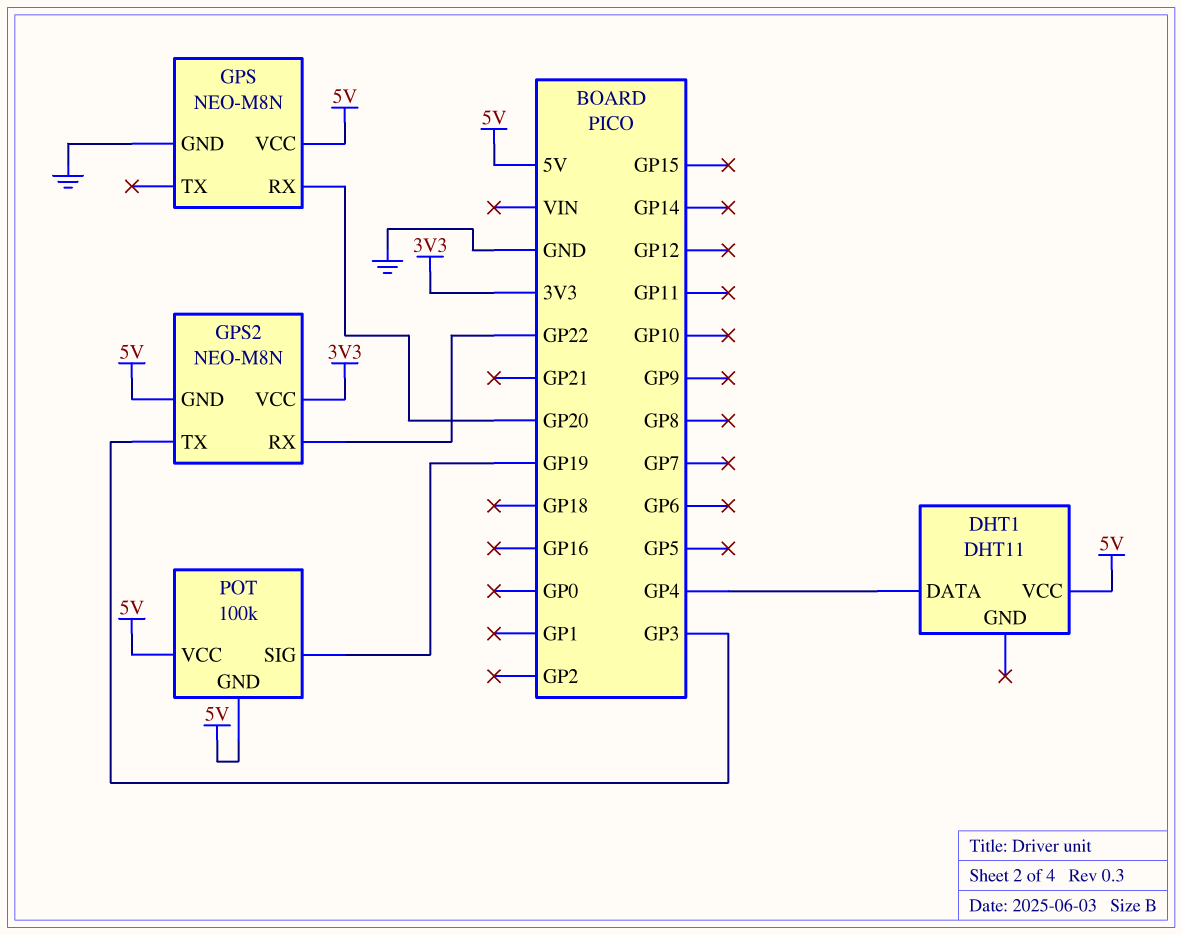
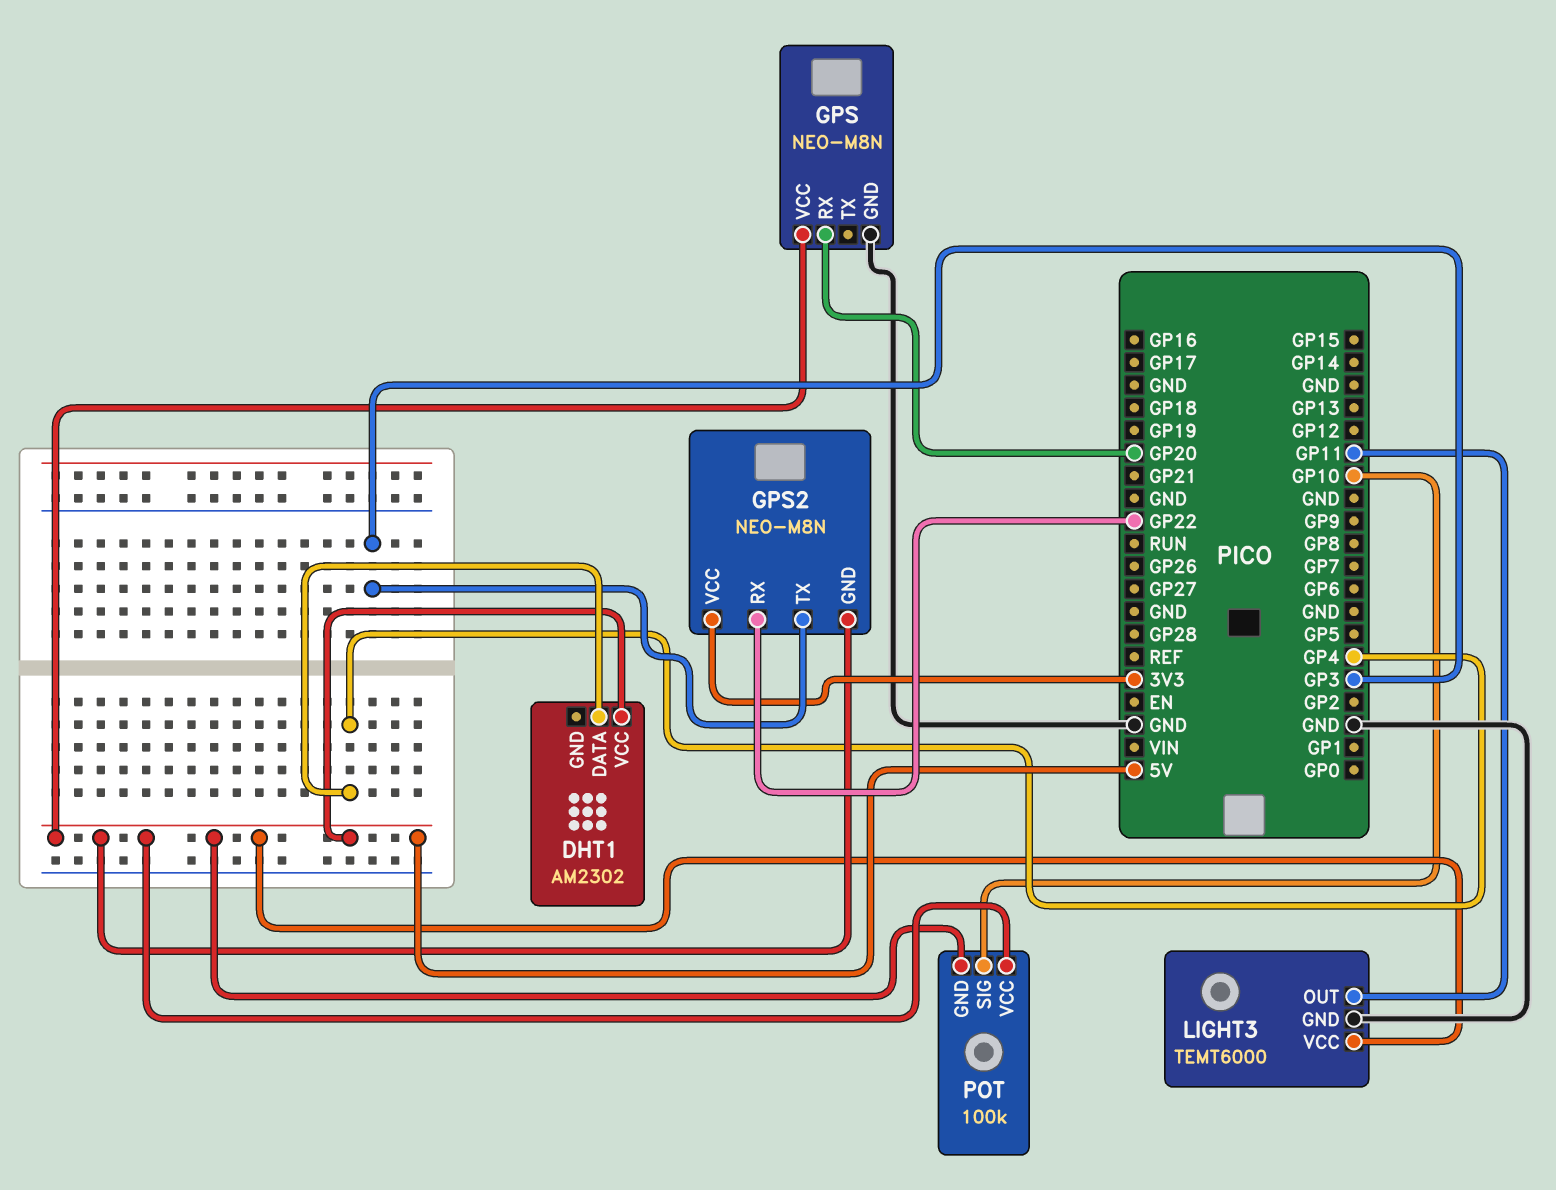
DHT1: DHT11 -> AM2302
LIGHT3: none -> TEMT6000
LIGHT3 pin GND: none -> GND
LIGHT3 pin OUT: none -> GP11
LIGHT3 pin VCC: none -> 5V
POT pin SIG: GP19 -> GP10

